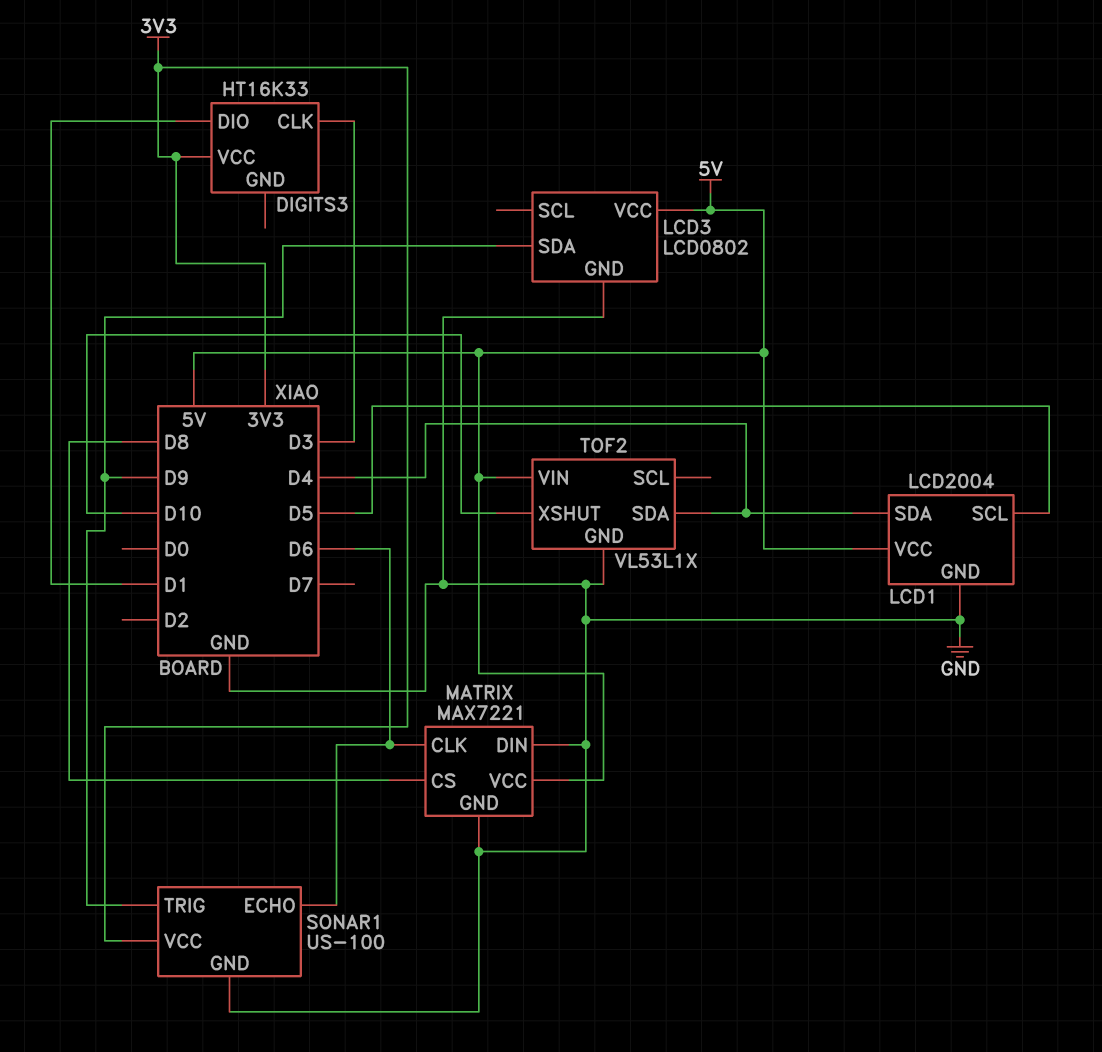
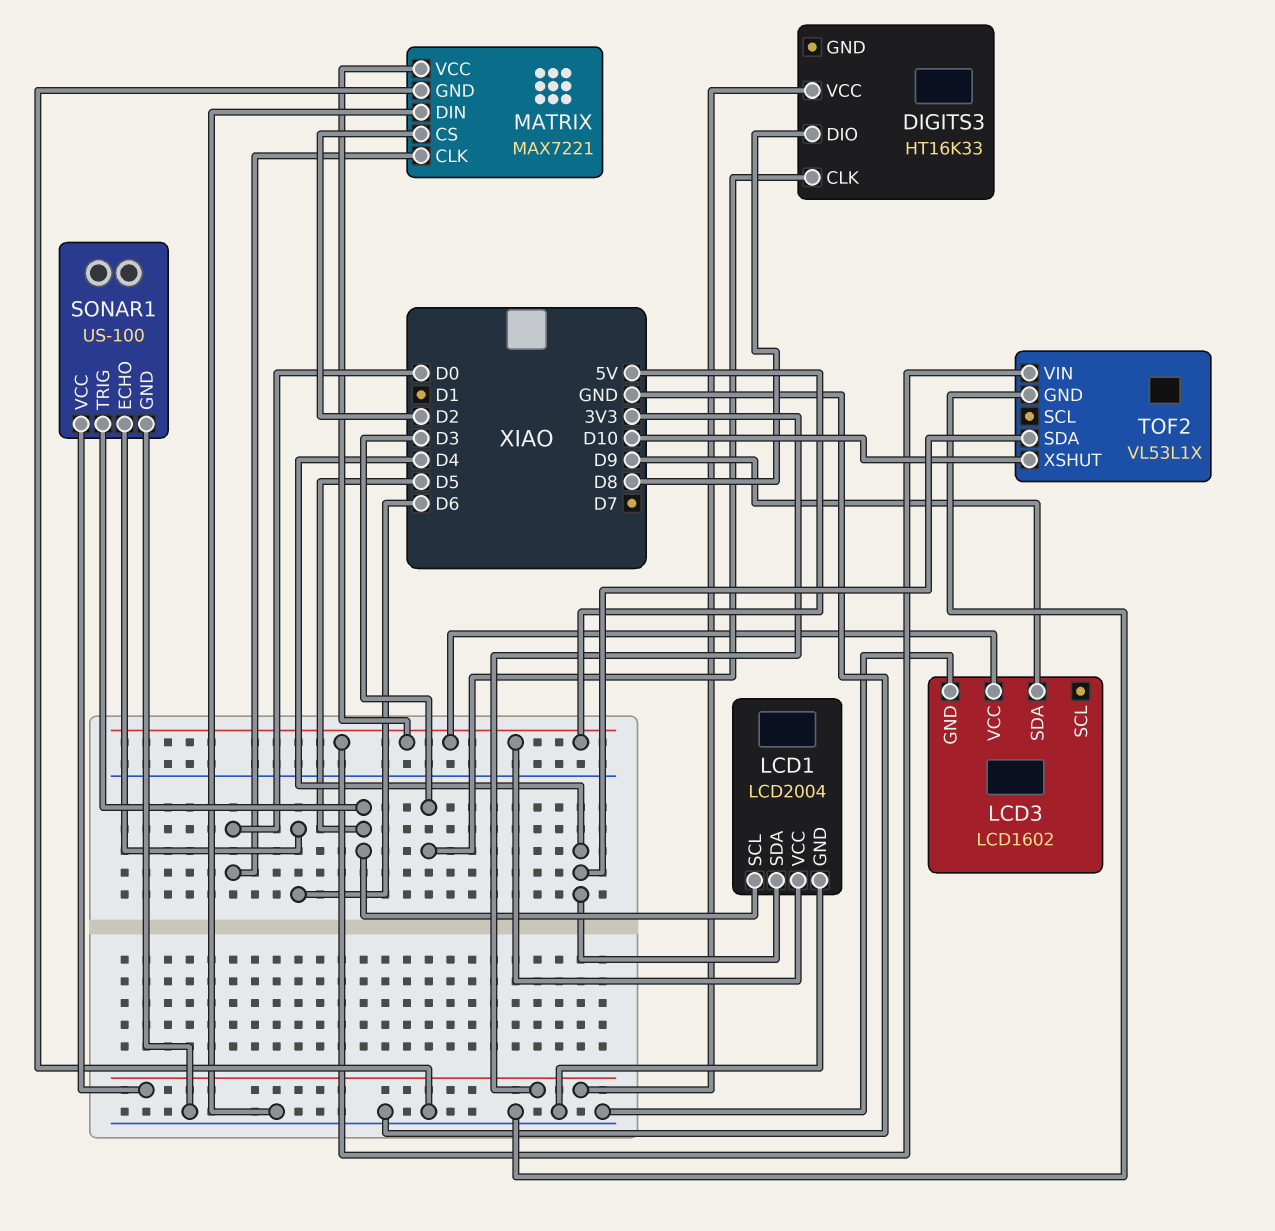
DIGITS3 pin DIO: D1 -> D8
LCD3: LCD0802 -> LCD1602
MATRIX pin CLK: D6 -> D0
MATRIX pin CS: D8 -> D2
SONAR1 pin TRIG: D9 -> D5

